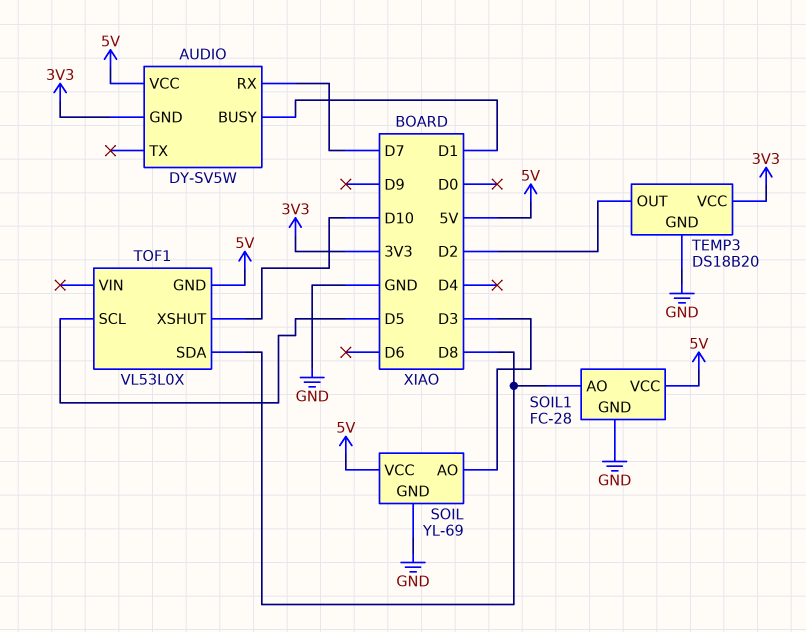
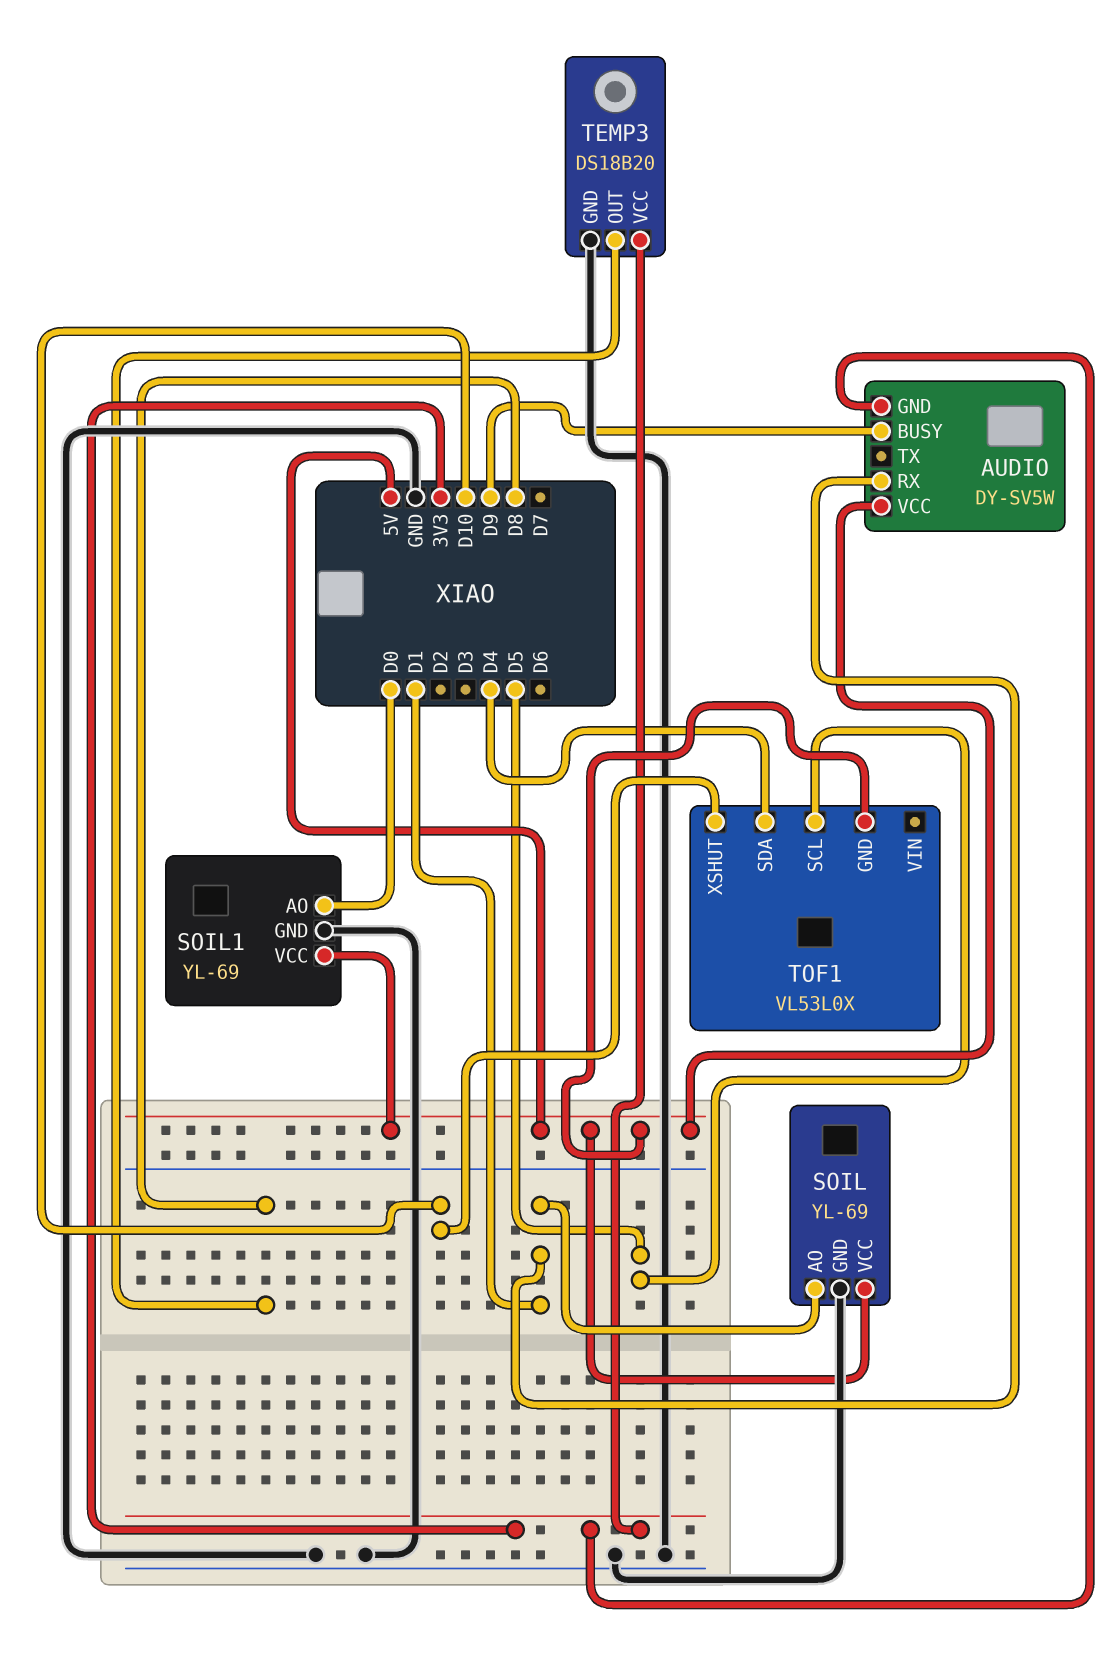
AUDIO pin BUSY: D1 -> D9
AUDIO pin RX: D7 -> D1
SOIL pin AO: D3 -> D1
SOIL1: FC-28 -> YL-69
SOIL1 pin AO: D8 -> D0
TEMP3 pin OUT: D2 -> D8
TOF1 pin SDA: D8 -> D4

